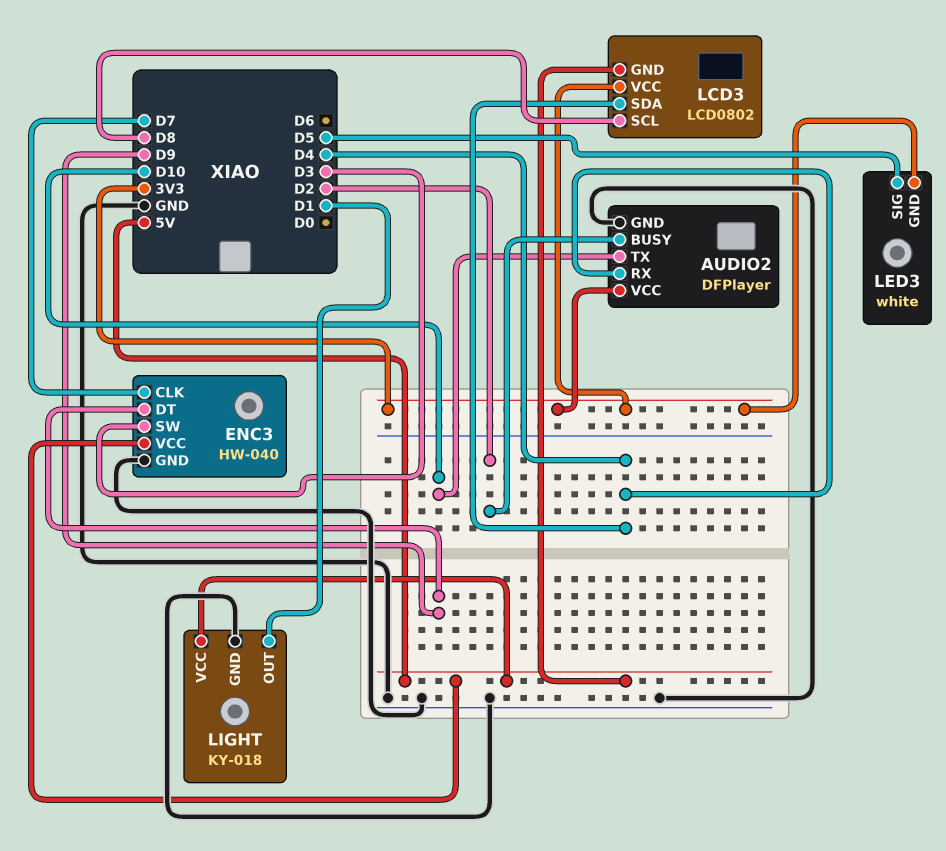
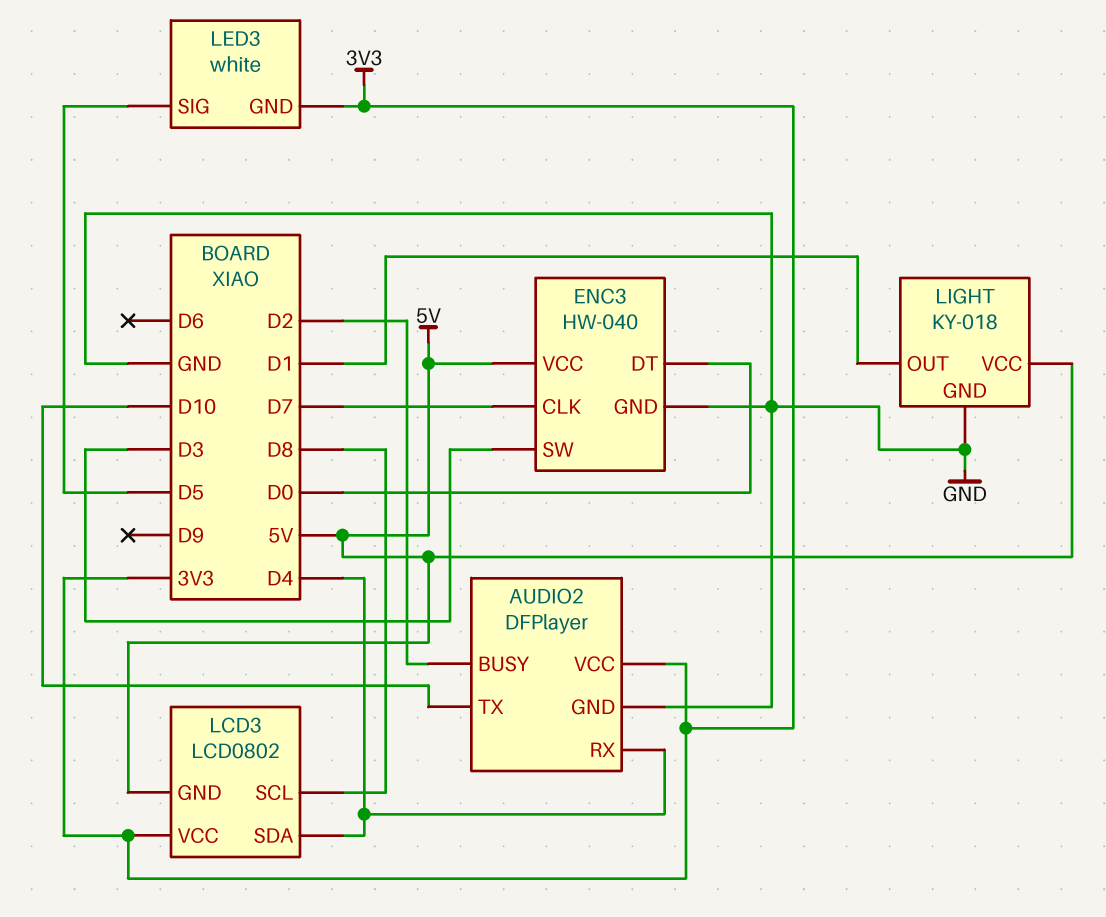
ENC3 pin DT: D9 -> D0

